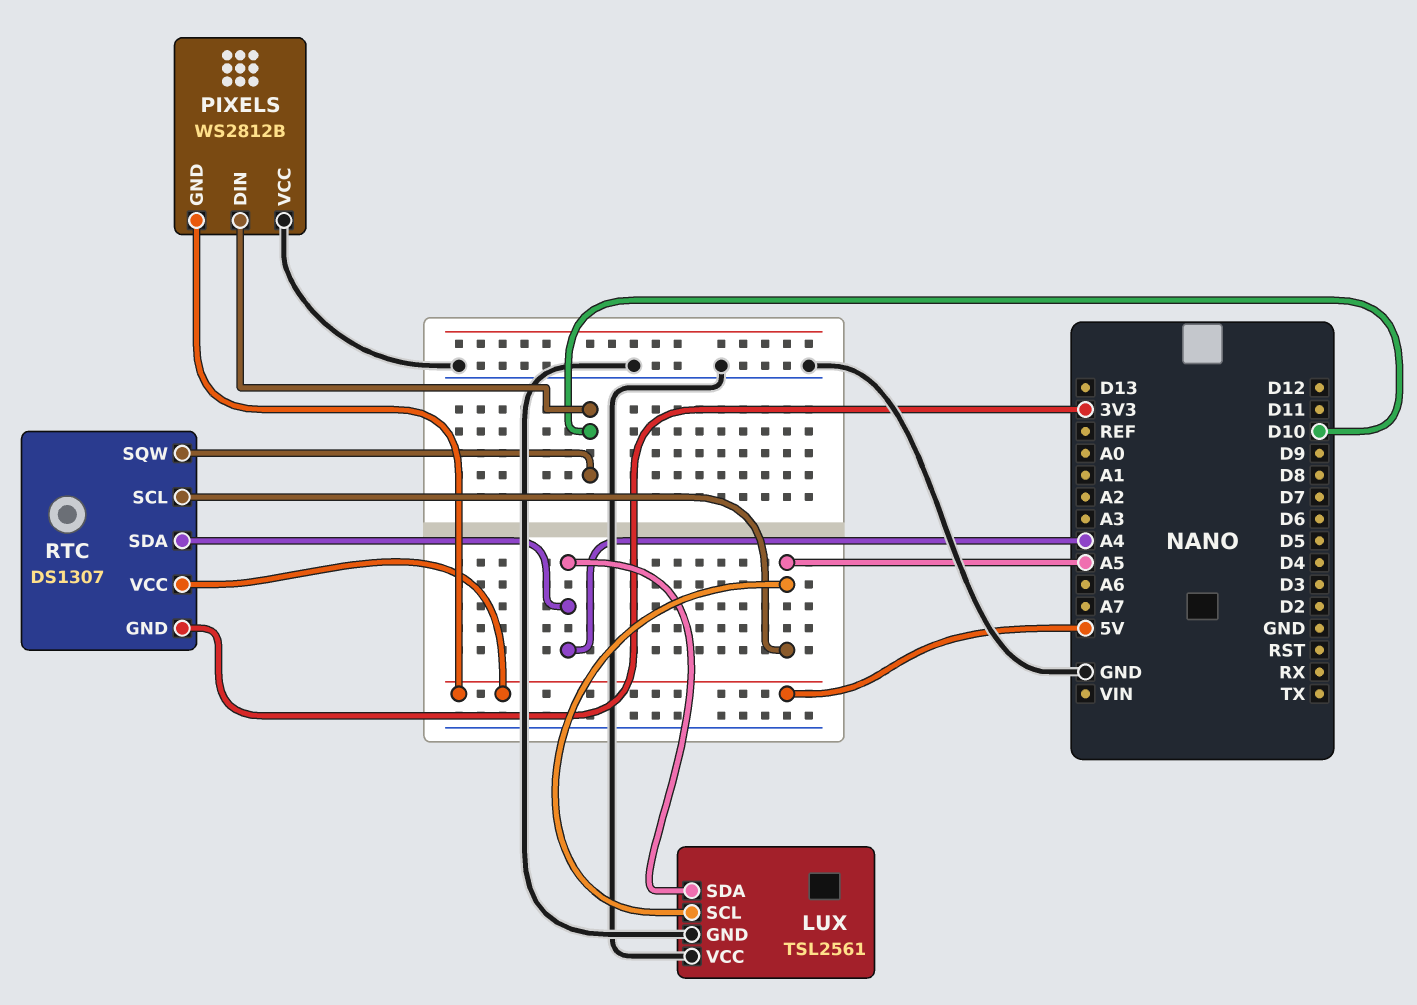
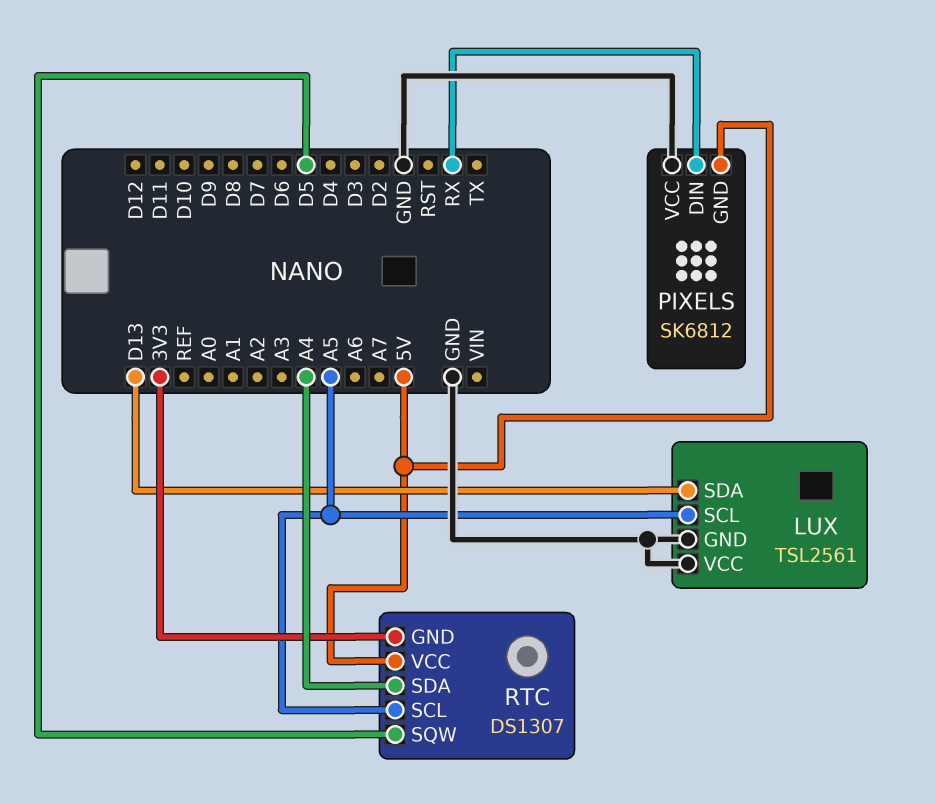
LUX pin SDA: A4 -> D13
PIXELS: WS2812B -> SK6812
PIXELS pin DIN: D10 -> RX
RTC pin SQW: D10 -> D5

